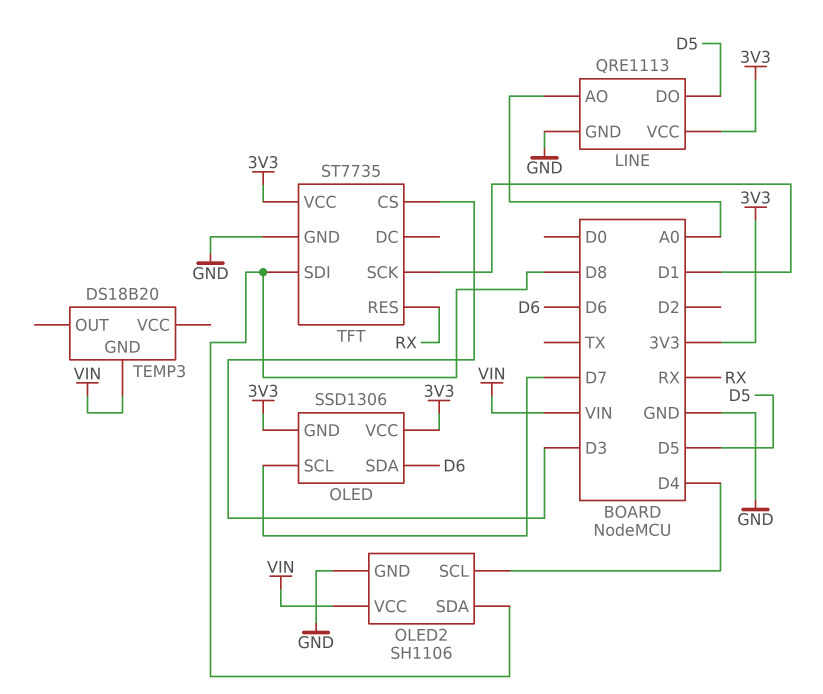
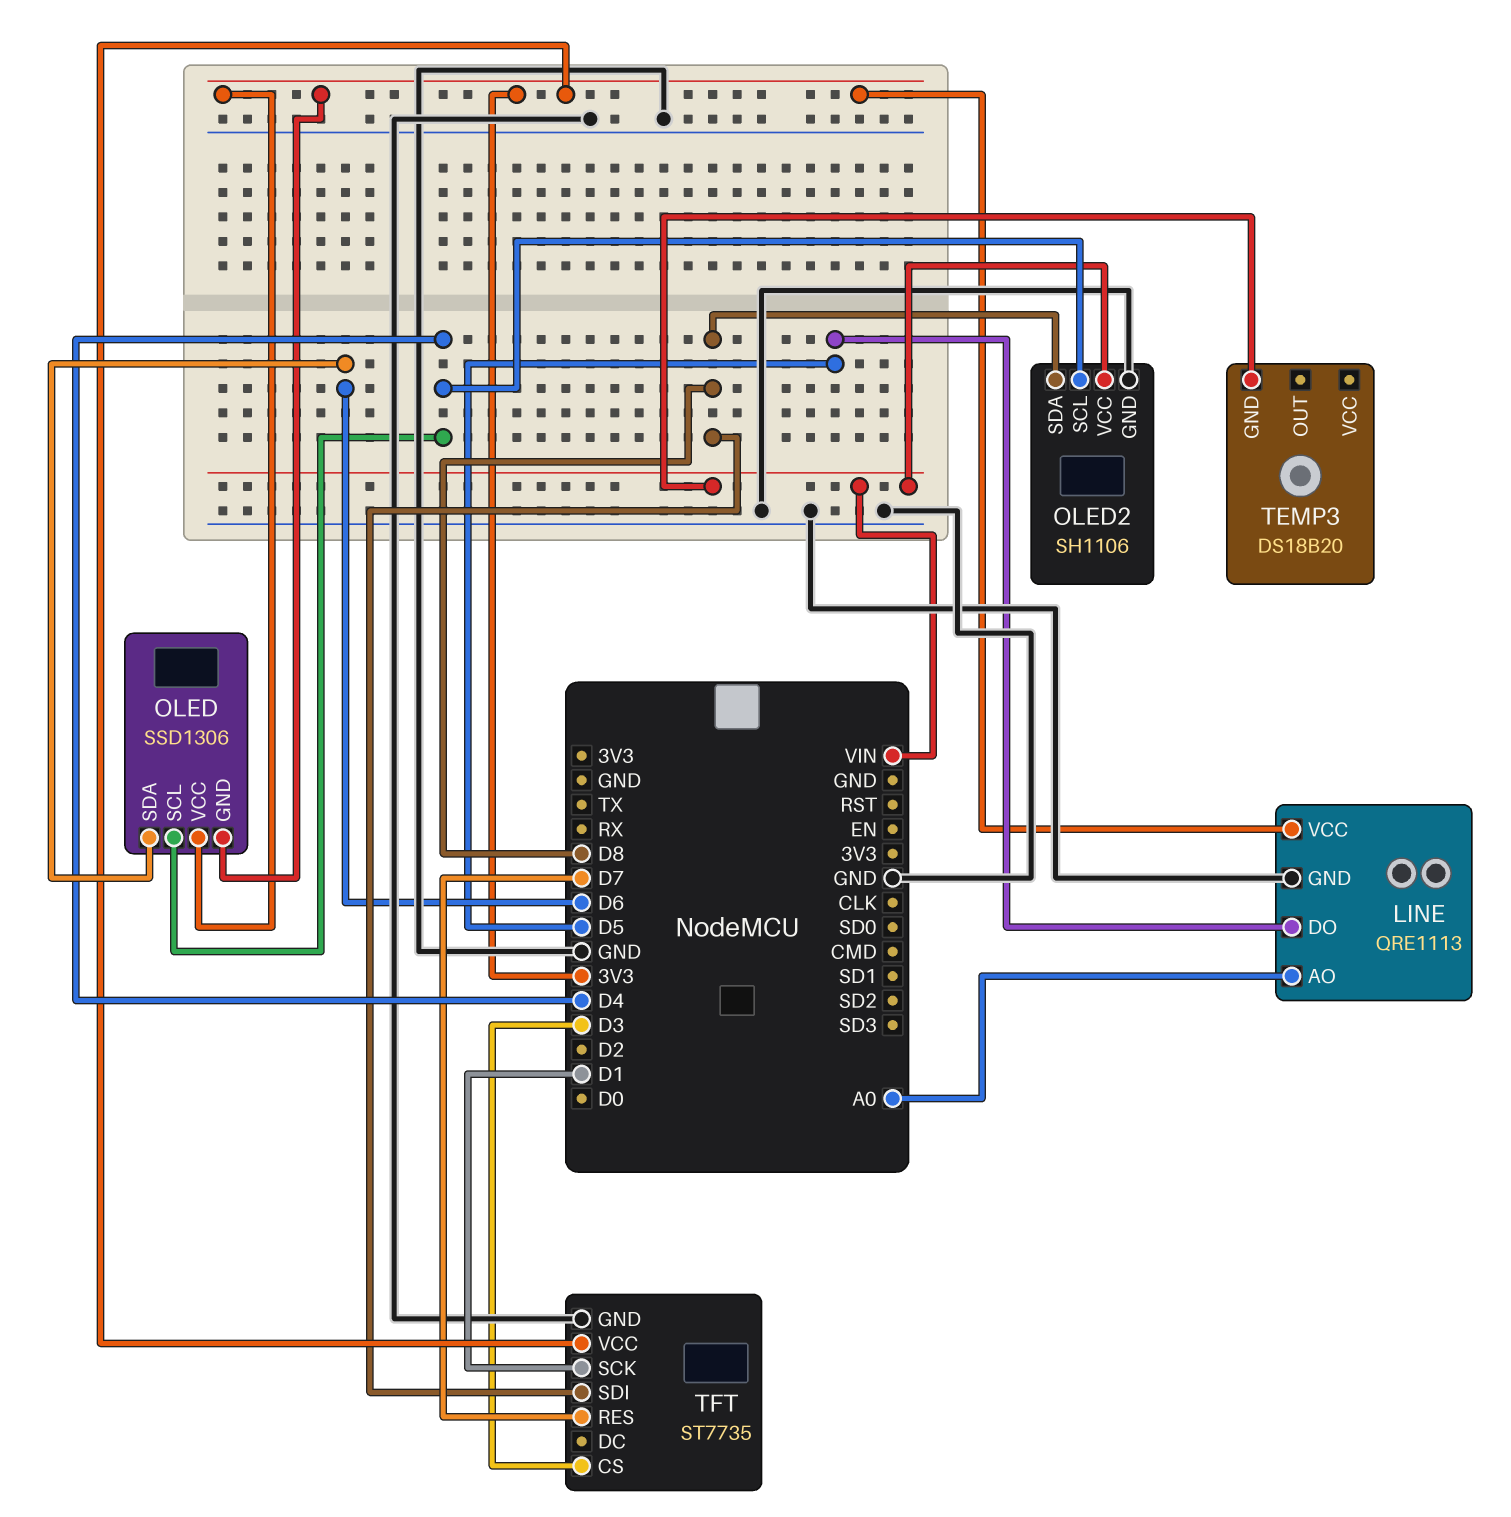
OLED pin SCL: D7 -> D4
TFT pin RES: RX -> D7

